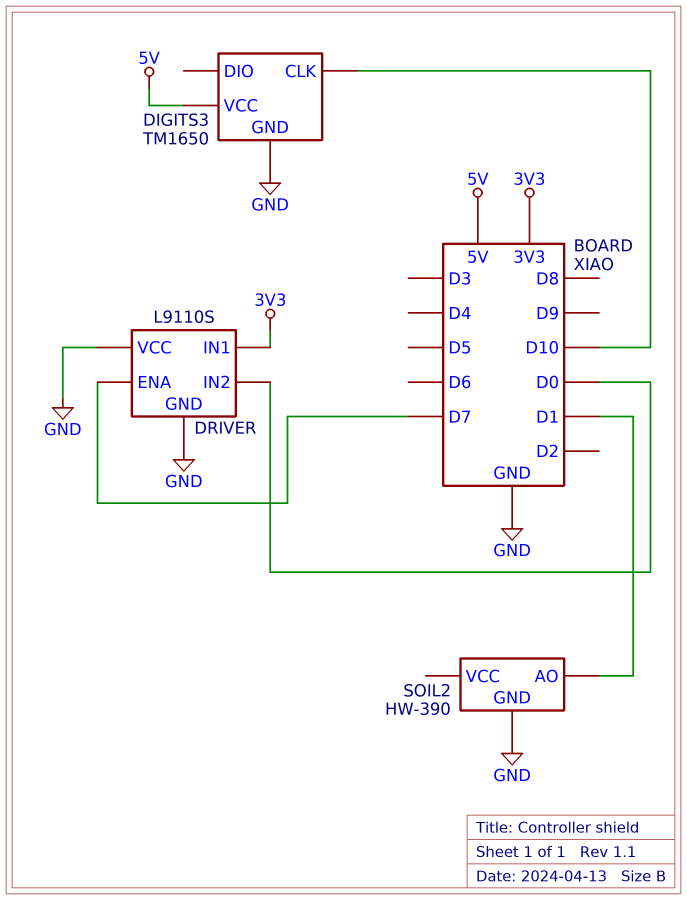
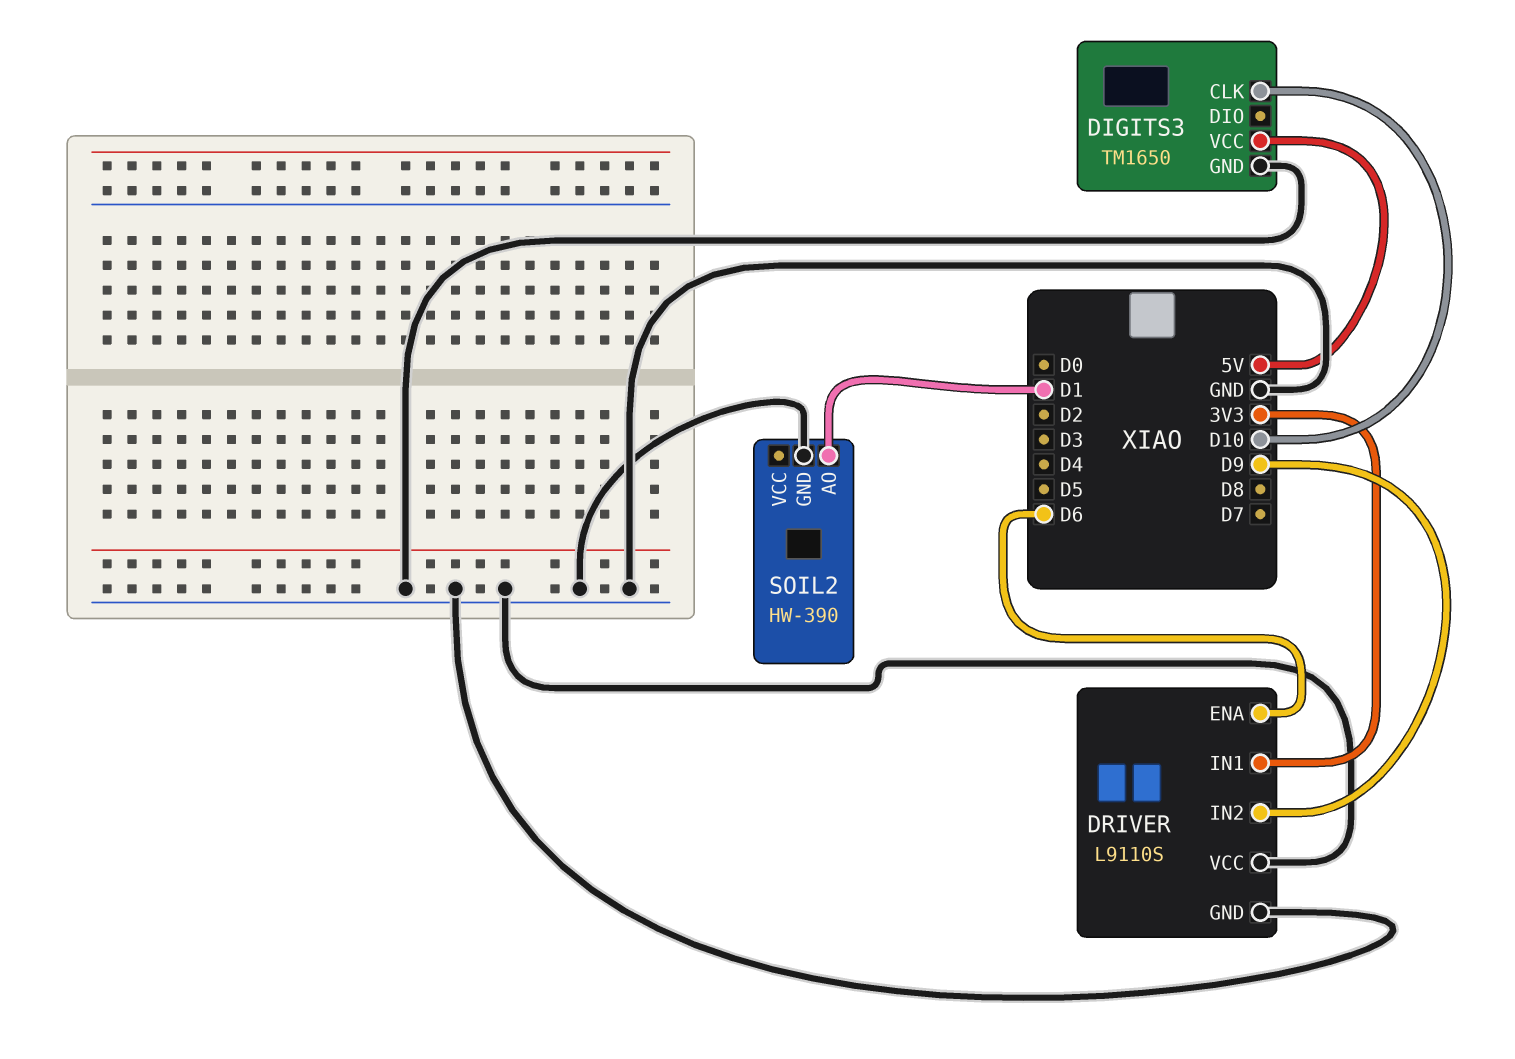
DRIVER pin ENA: D7 -> D6
DRIVER pin IN2: D0 -> D9

